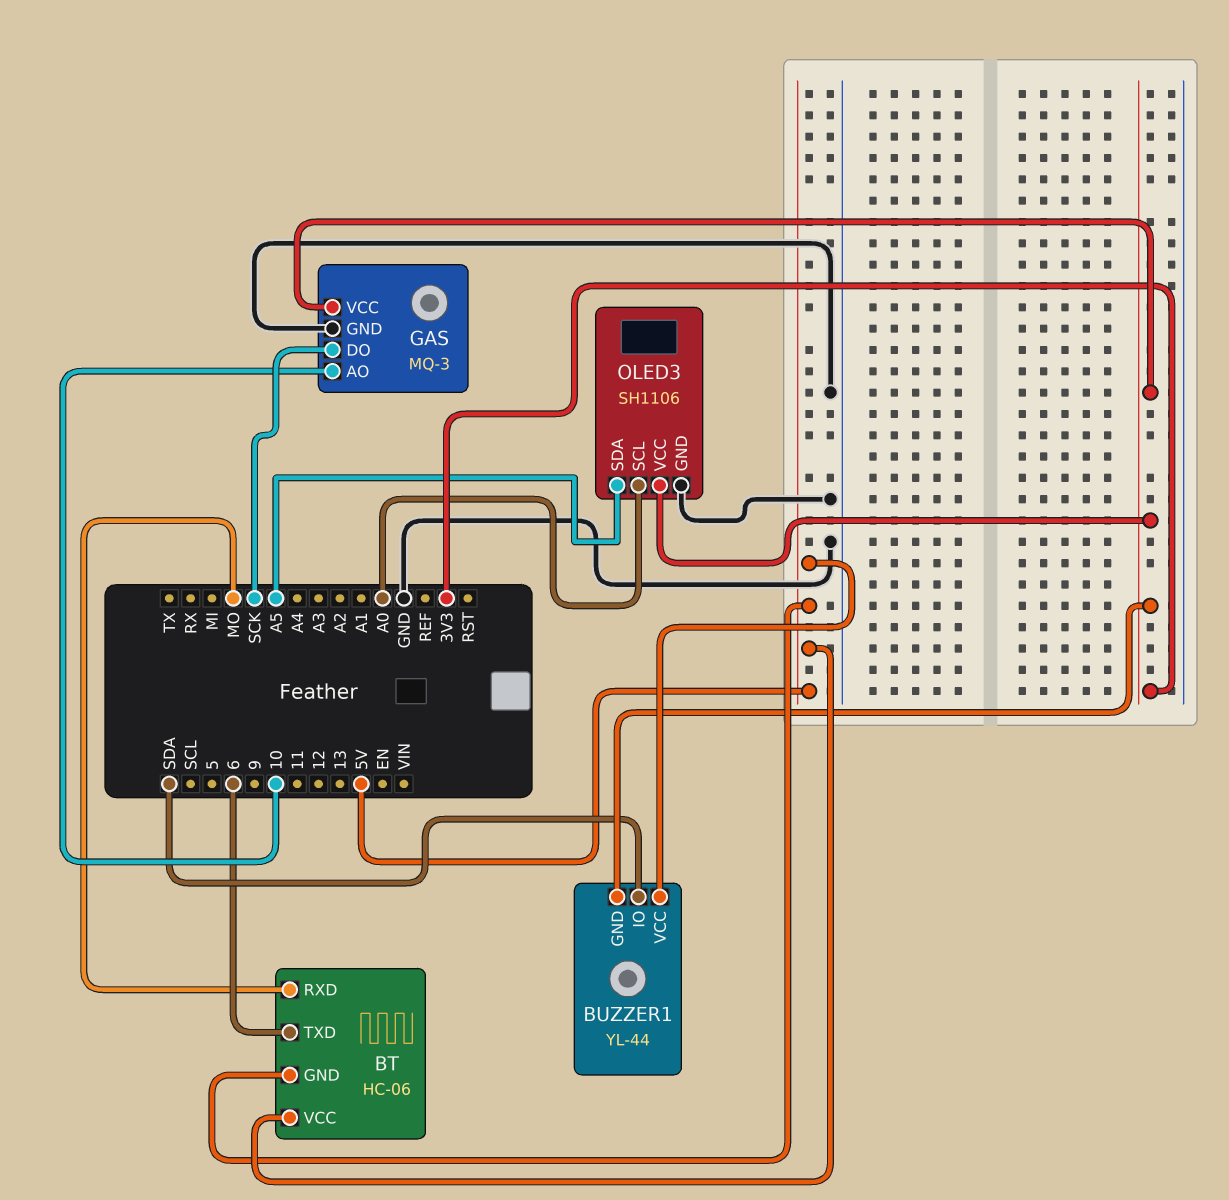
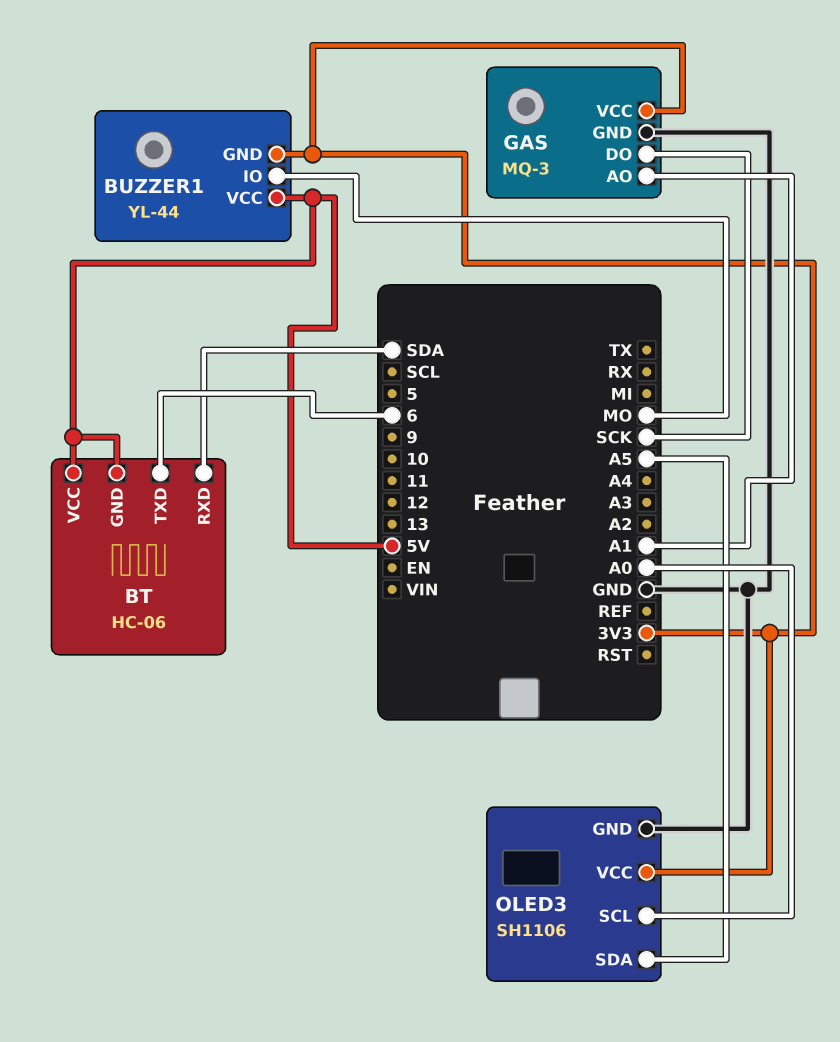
BT pin RXD: MO -> SDA
BUZZER1 pin IO: SDA -> MO
GAS pin AO: 10 -> A1

